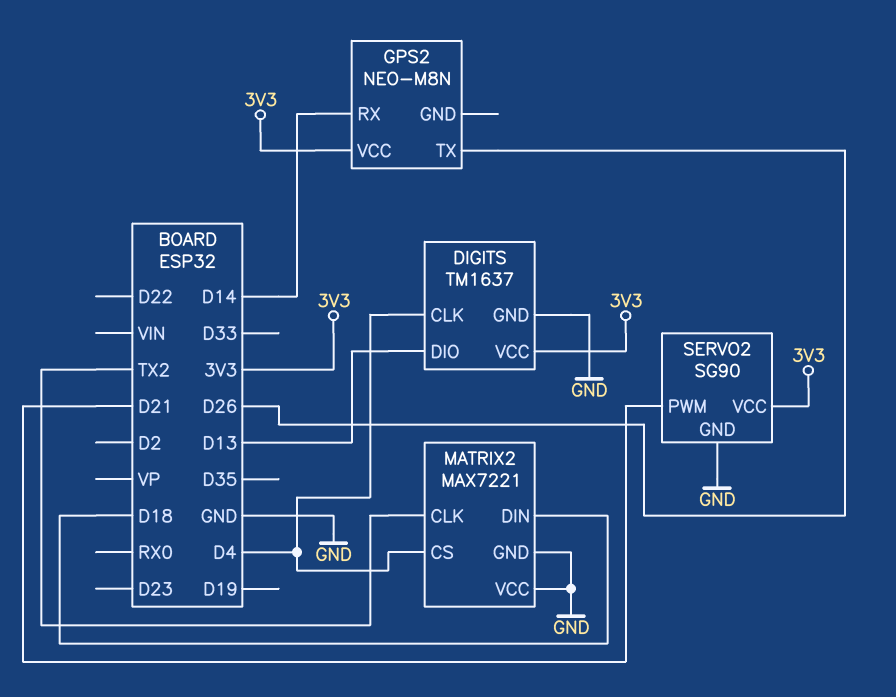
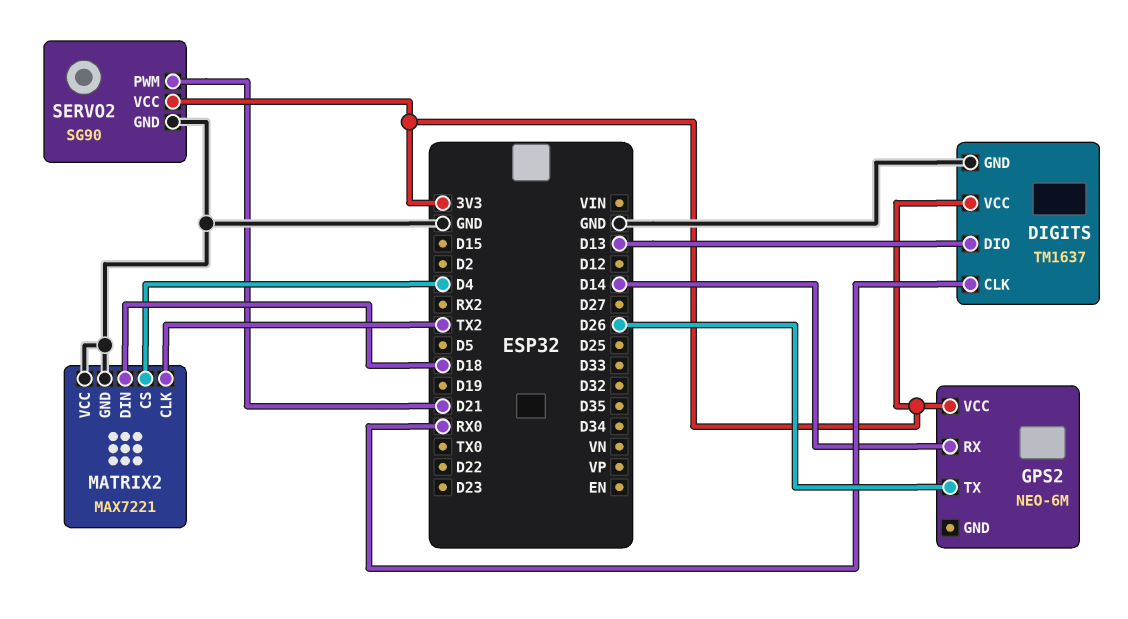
DIGITS pin CLK: D4 -> RX0
GPS2: NEO-M8N -> NEO-6M

